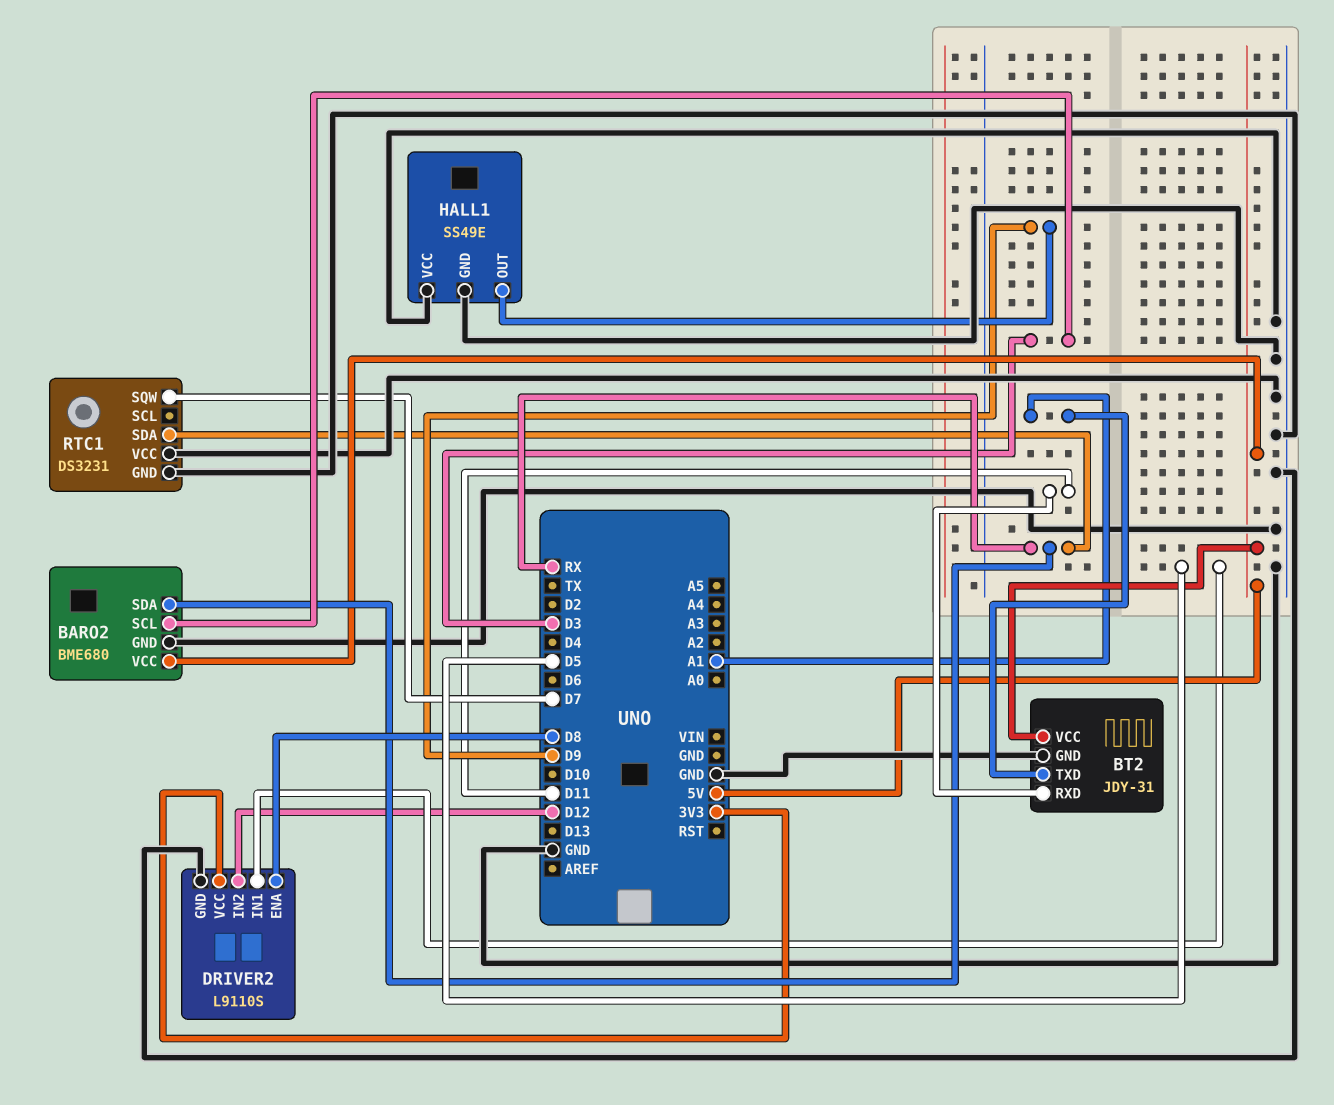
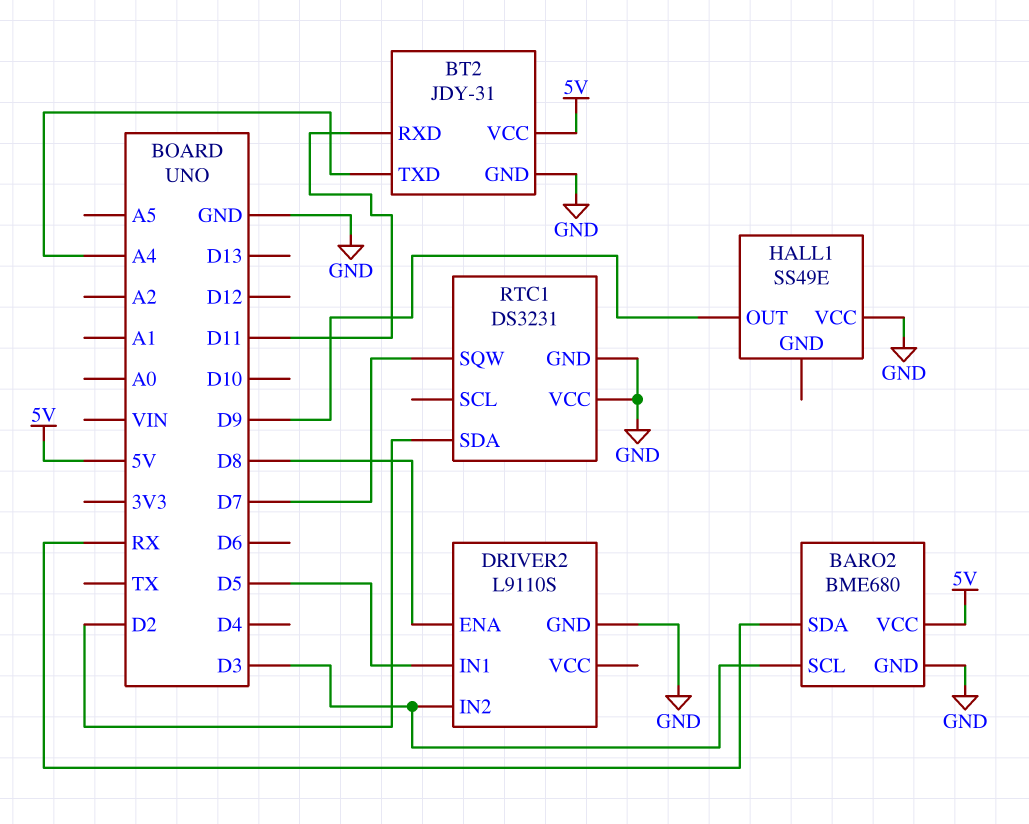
BT2 pin TXD: A1 -> A4
DRIVER2 pin IN2: D12 -> D3
DRIVER2 pin VCC: 3V3 -> none
HALL1 pin GND: GND -> none
RTC1 pin SDA: RX -> D2

